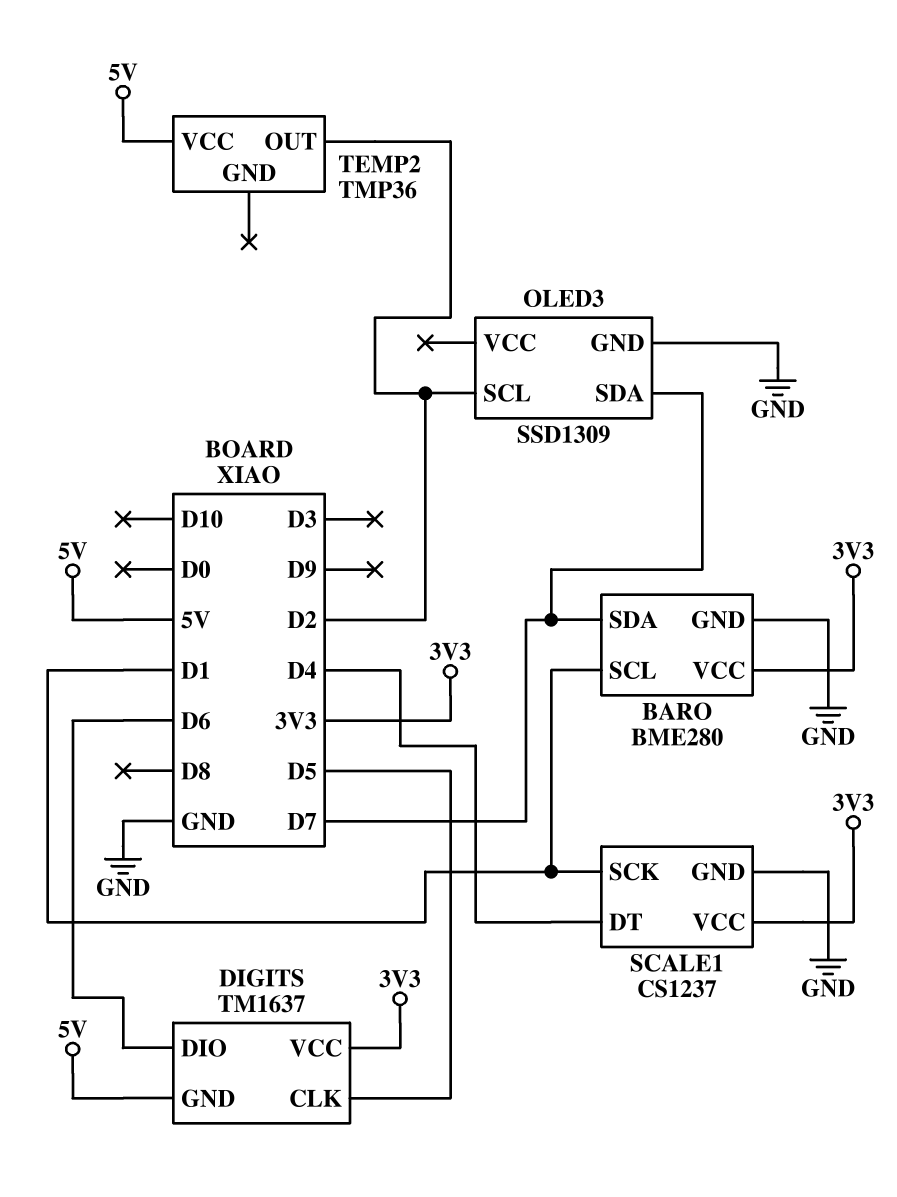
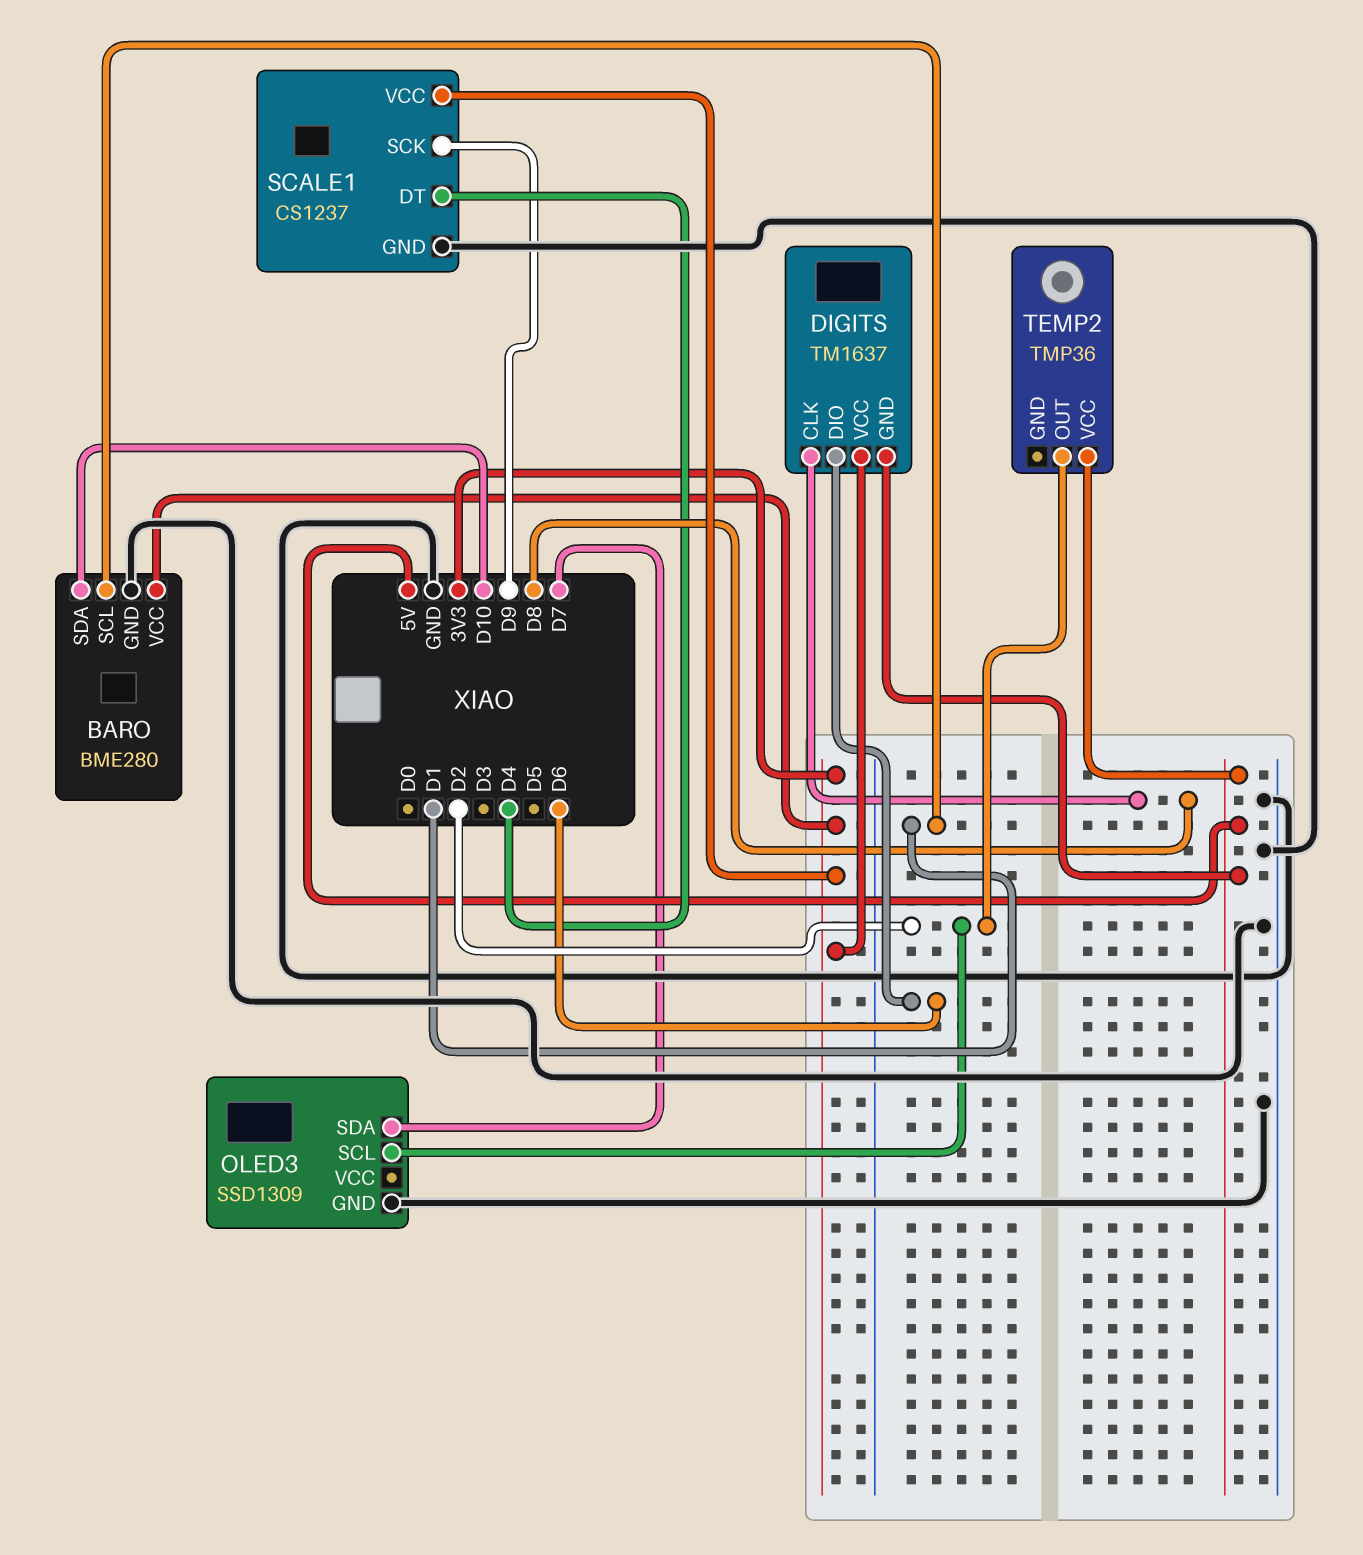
BARO pin SDA: D7 -> D10
DIGITS pin CLK: D5 -> D8
SCALE1 pin SCK: D1 -> D9

